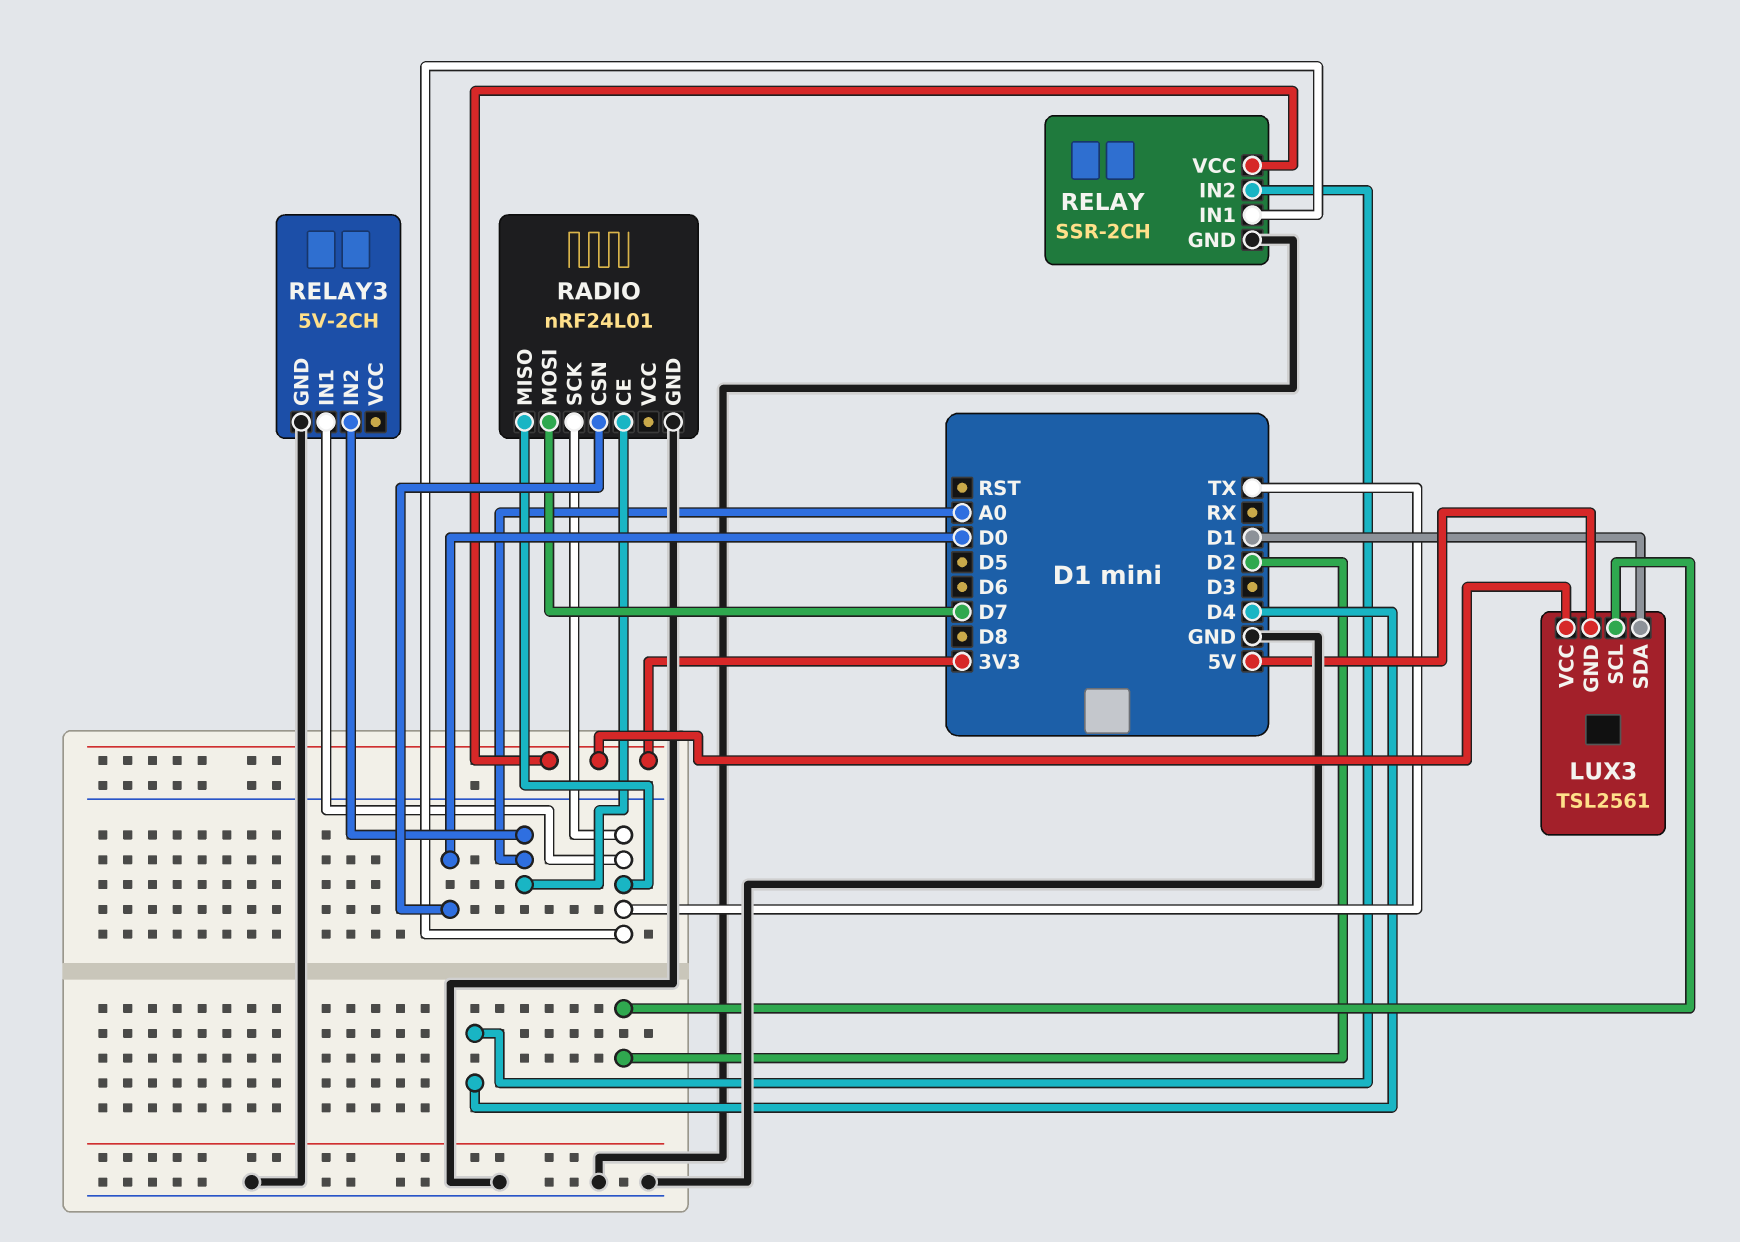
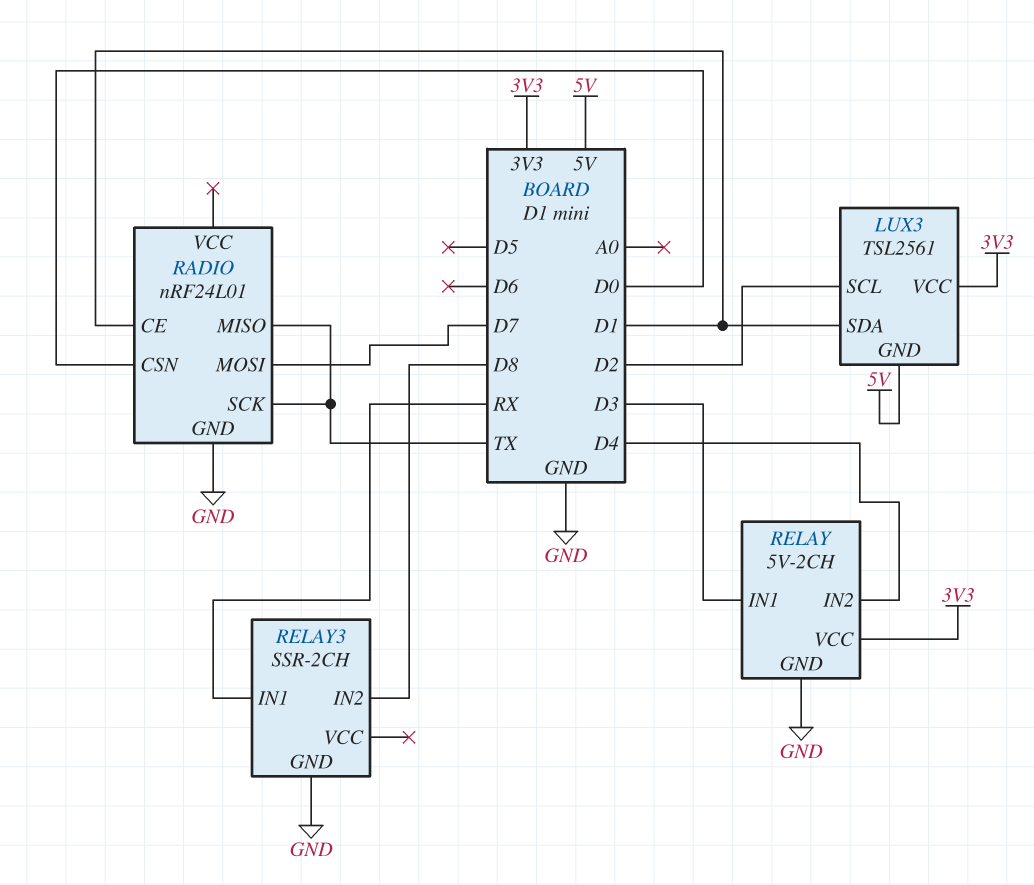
RADIO pin CE: A0 -> D1
RELAY: SSR-2CH -> 5V-2CH
RELAY pin IN1: TX -> D3
RELAY3: 5V-2CH -> SSR-2CH
RELAY3 pin IN1: TX -> RX
RELAY3 pin IN2: A0 -> D8

